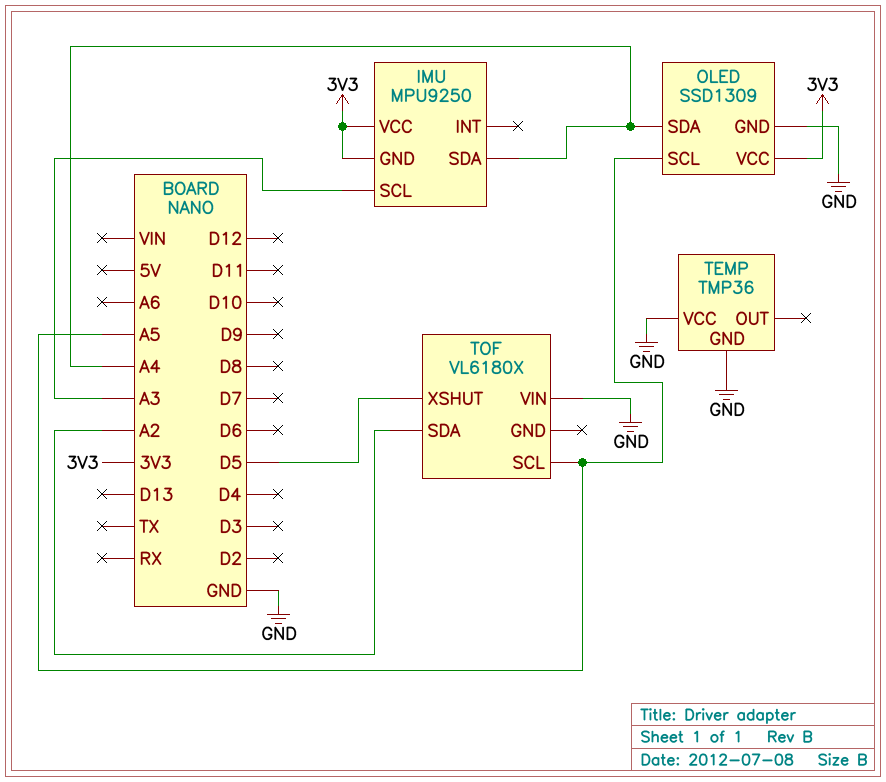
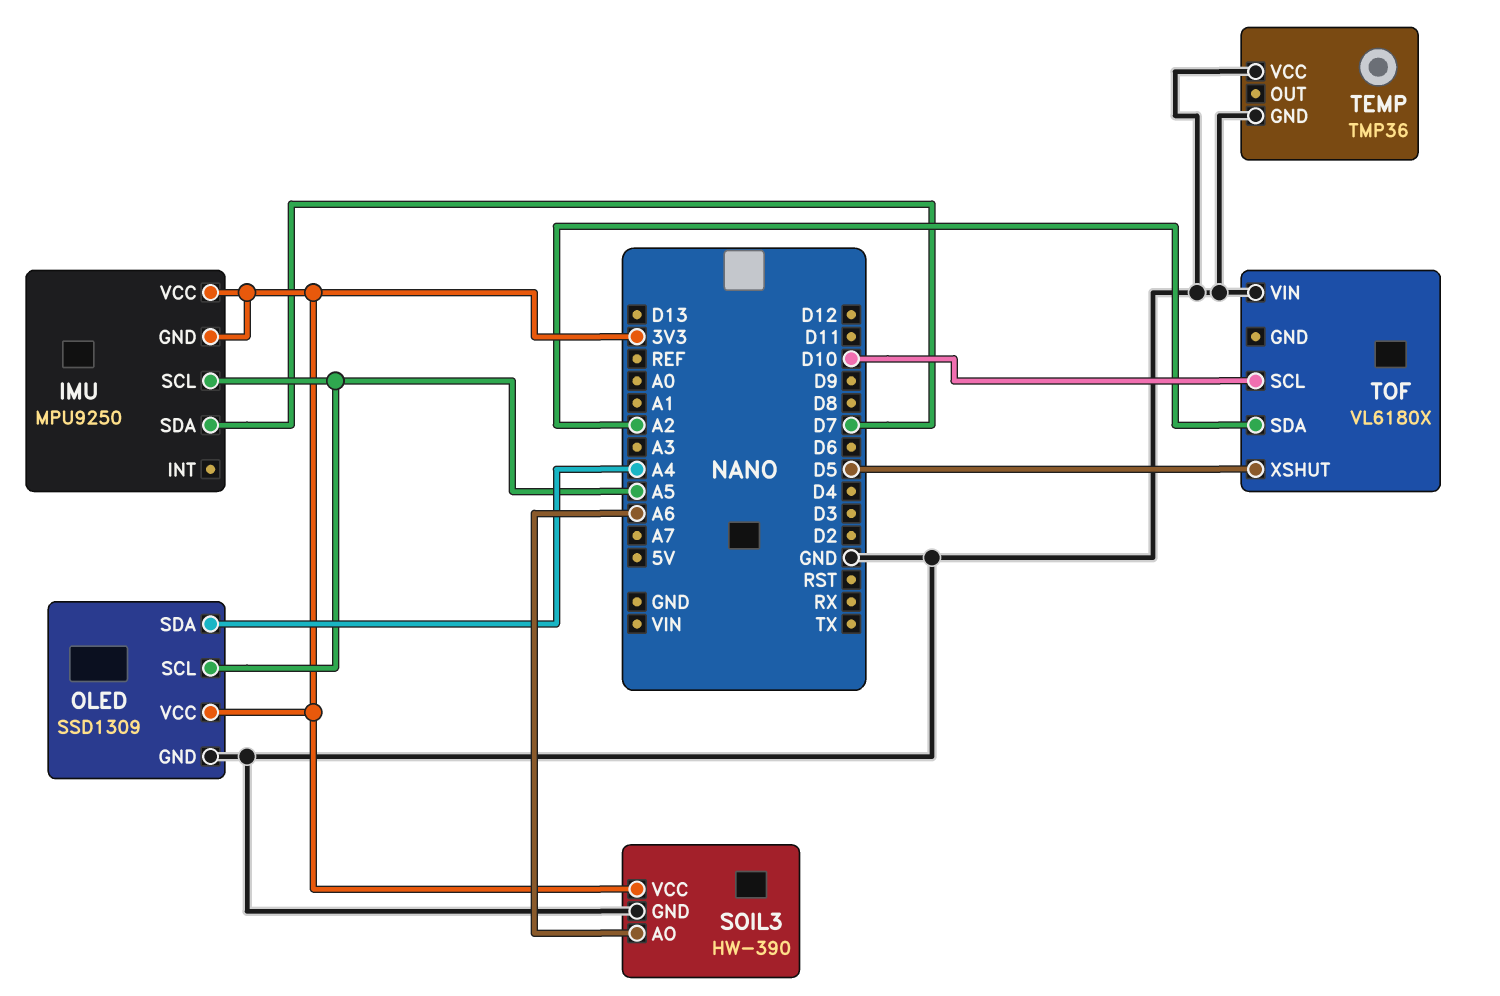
IMU pin SCL: A3 -> A5
IMU pin SDA: A4 -> D7
SOIL3: none -> HW-390
SOIL3 pin AO: none -> A6
SOIL3 pin GND: none -> GND
SOIL3 pin VCC: none -> 3V3
TOF pin SCL: A5 -> D10

